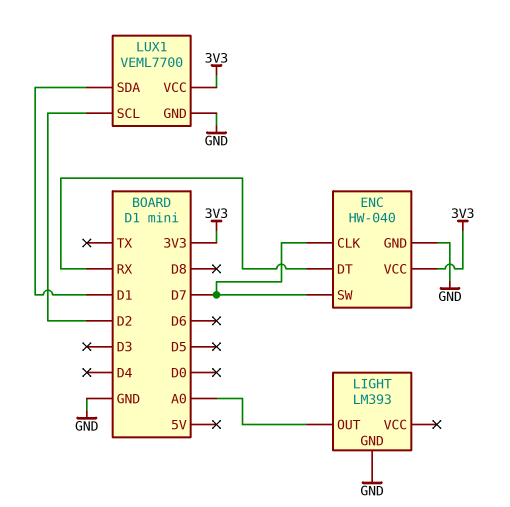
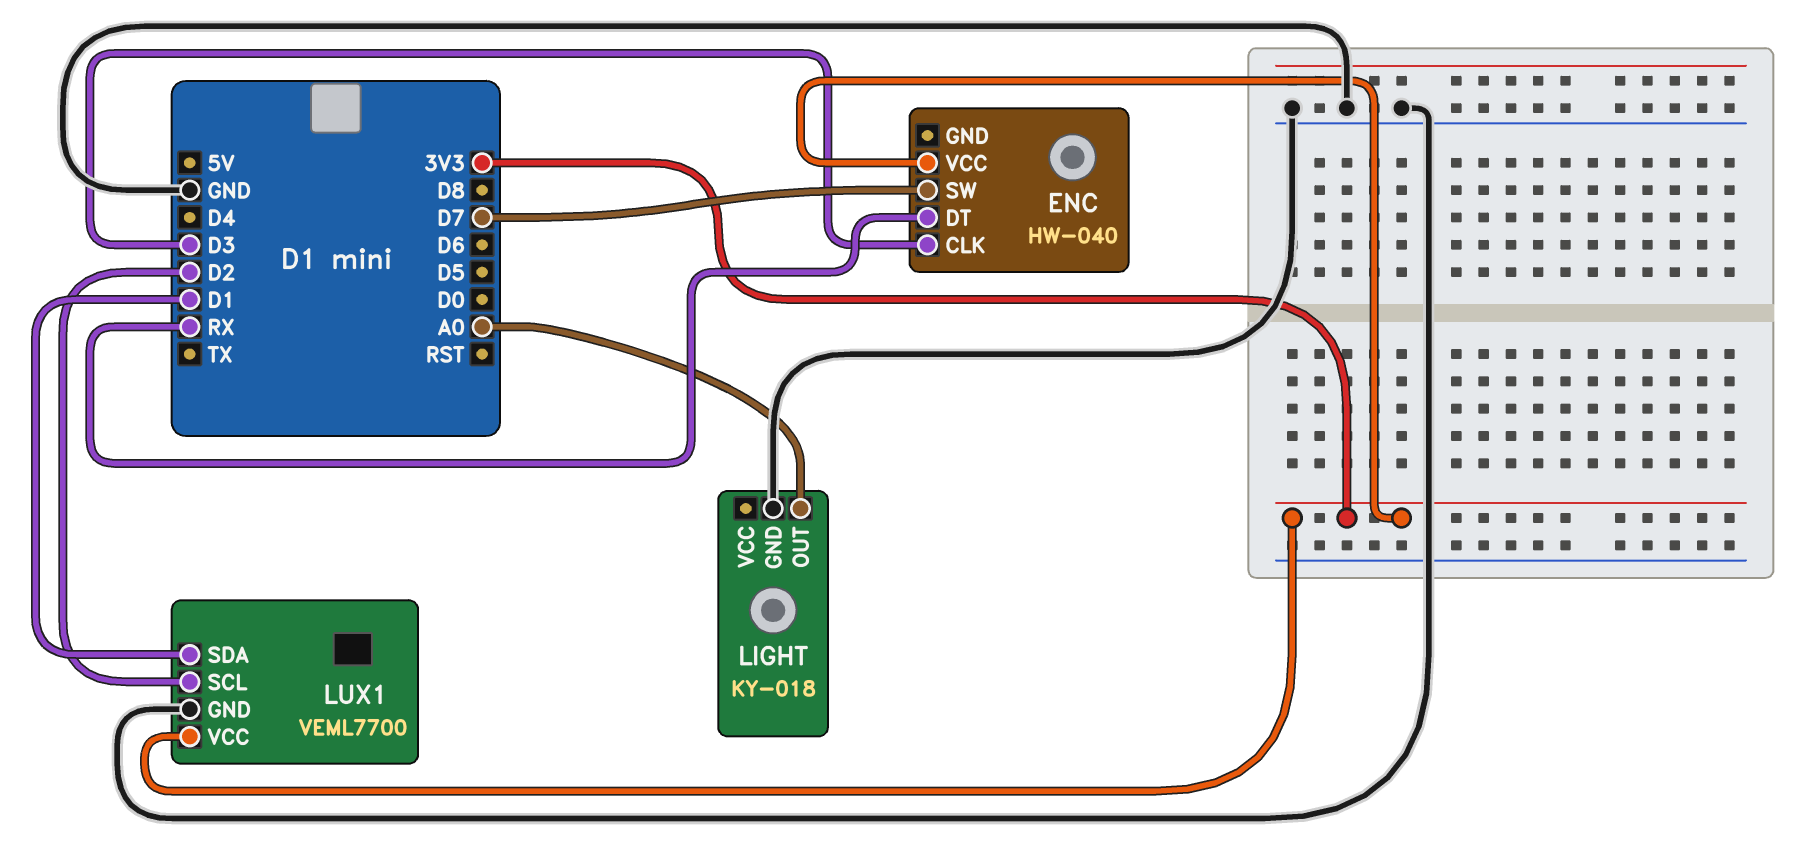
ENC pin CLK: D7 -> D3
ENC pin GND: GND -> none
LIGHT: LM393 -> KY-018

